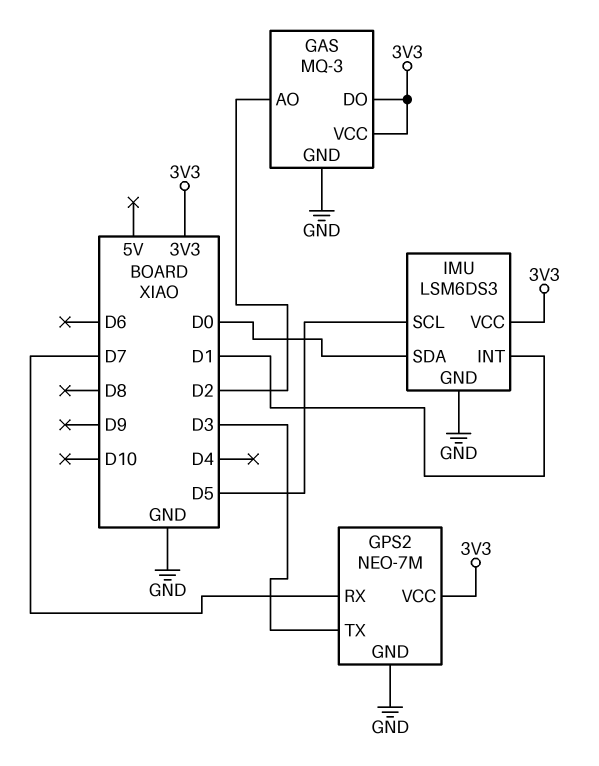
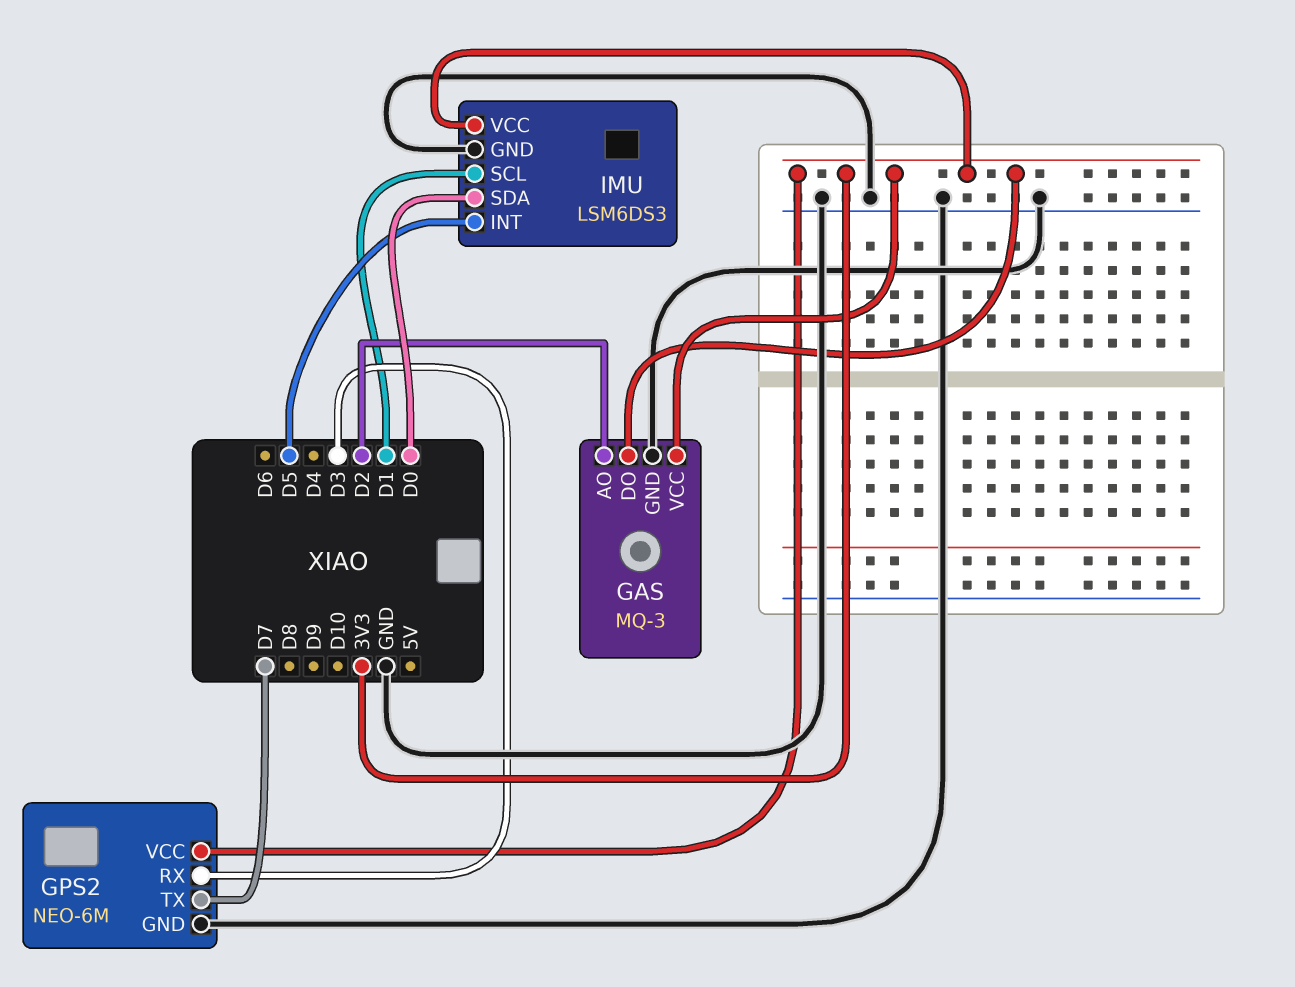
GPS2: NEO-7M -> NEO-6M
GPS2 pin RX: D7 -> D3
GPS2 pin TX: D3 -> D7
IMU pin INT: D1 -> D5
IMU pin SCL: D5 -> D1

